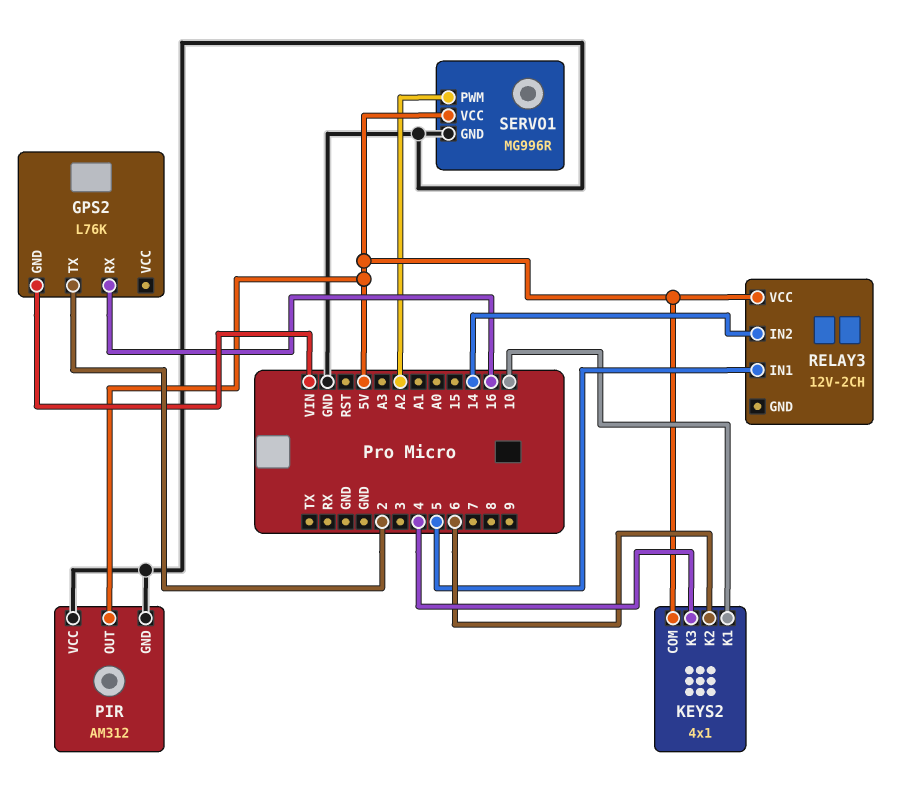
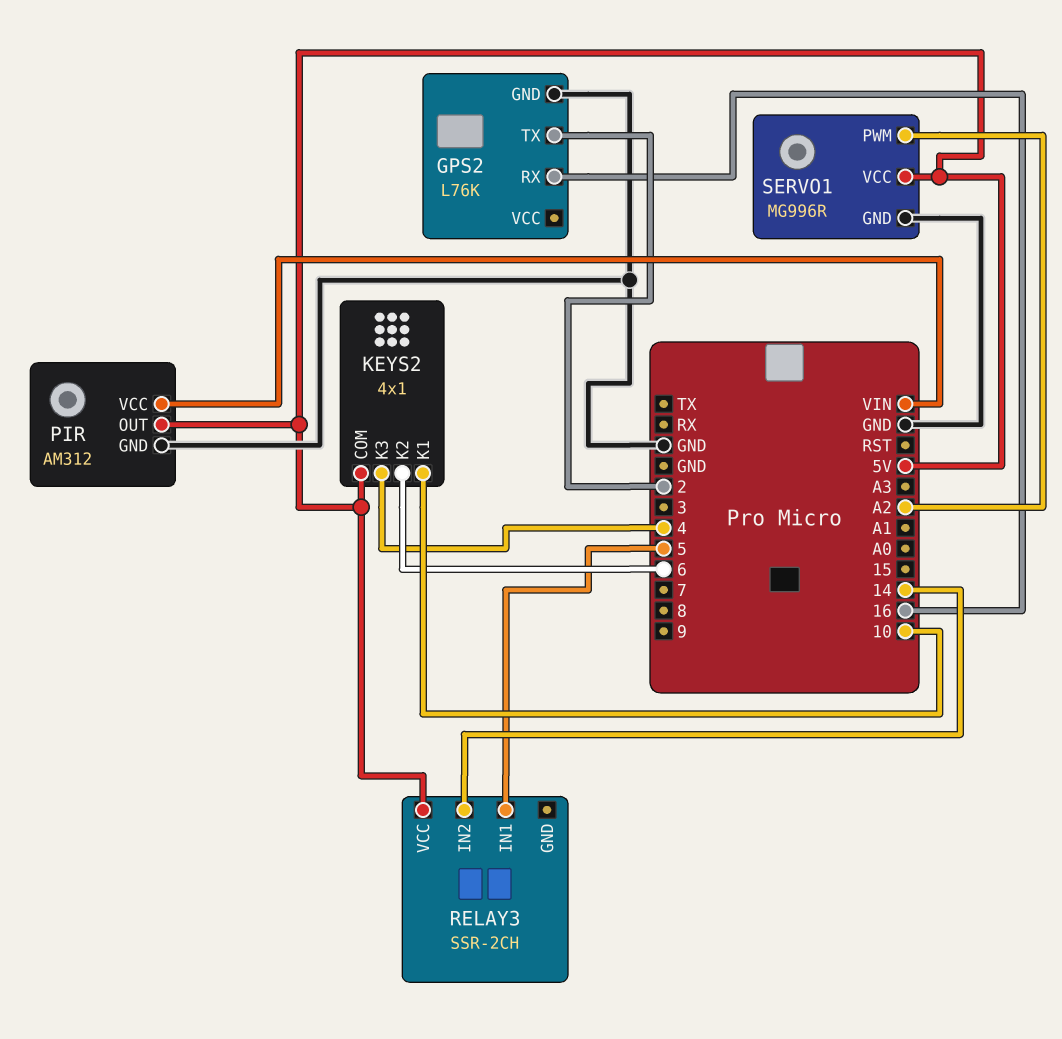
GPS2 pin GND: VIN -> GND
PIR pin VCC: GND -> VIN
RELAY3: 12V-2CH -> SSR-2CH

